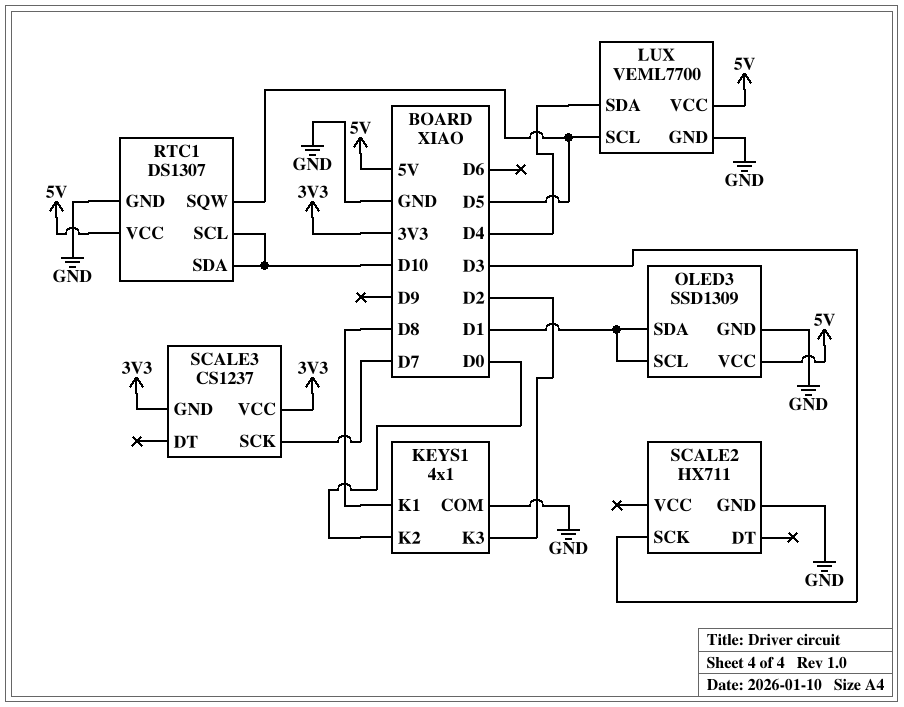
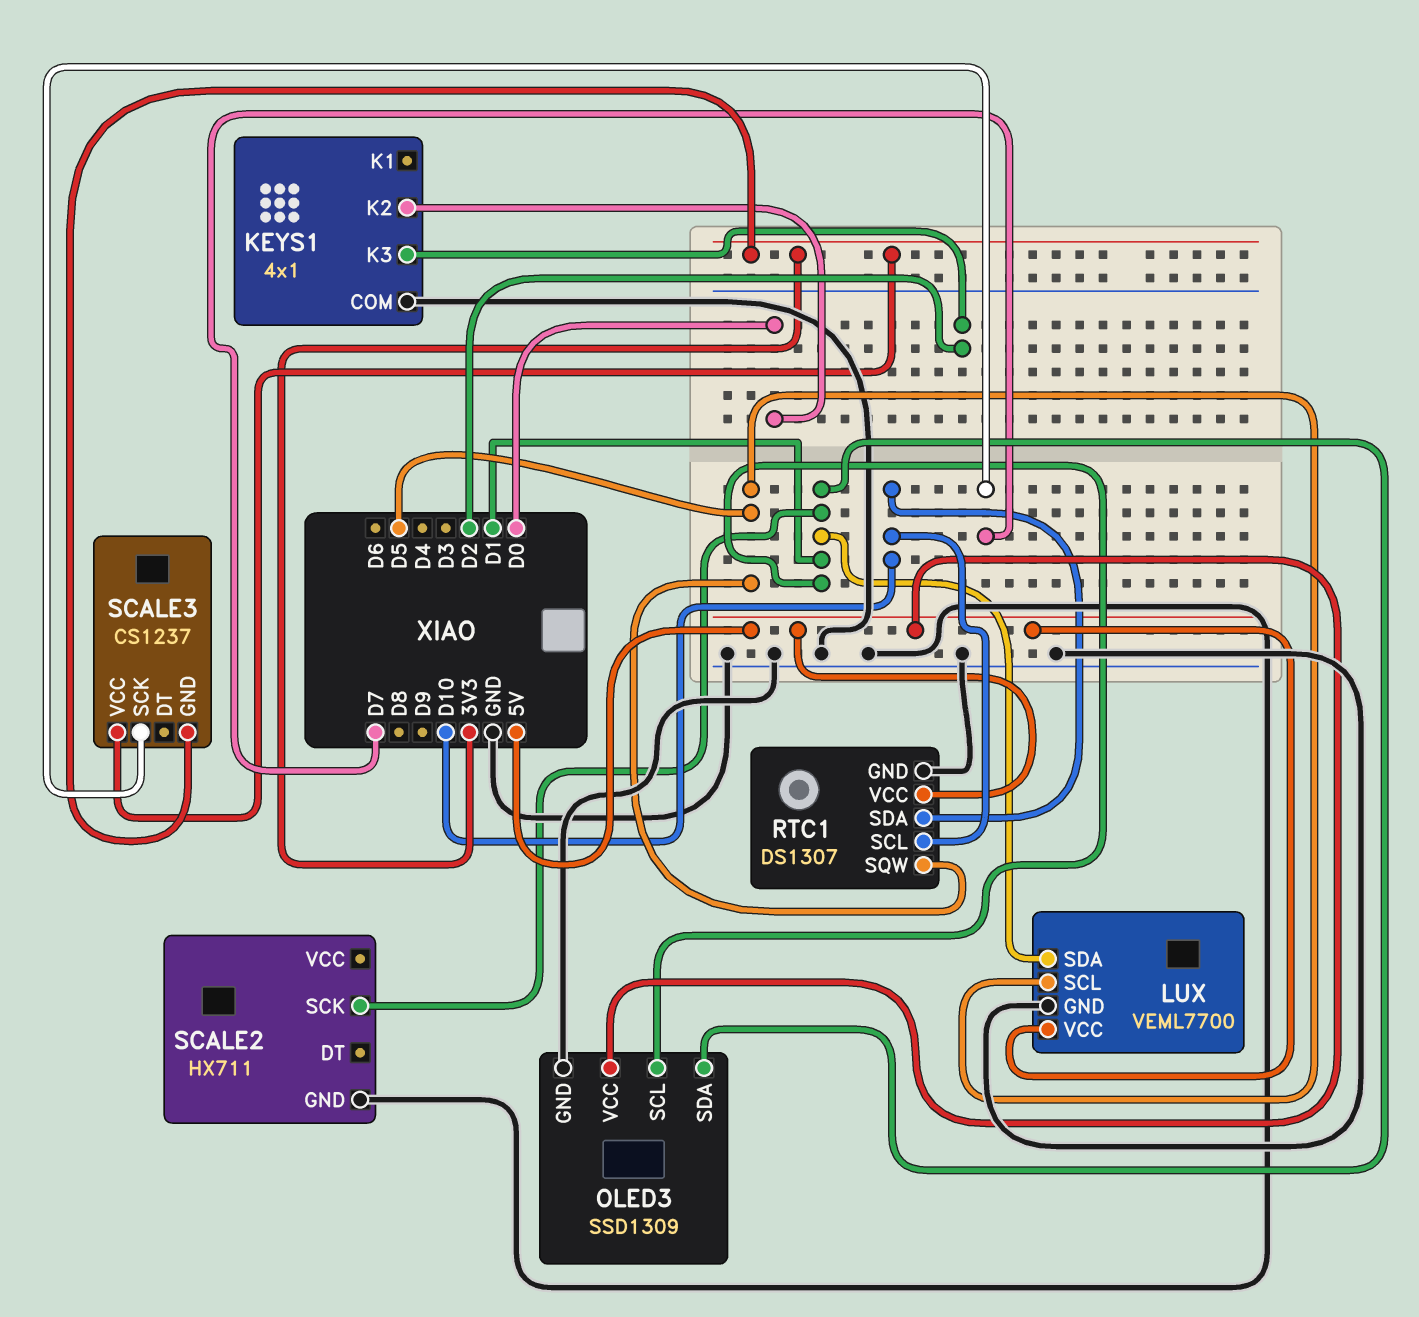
KEYS1 pin K1: D8 -> none
LUX pin SDA: D4 -> D1
SCALE2 pin SCK: D3 -> D1

